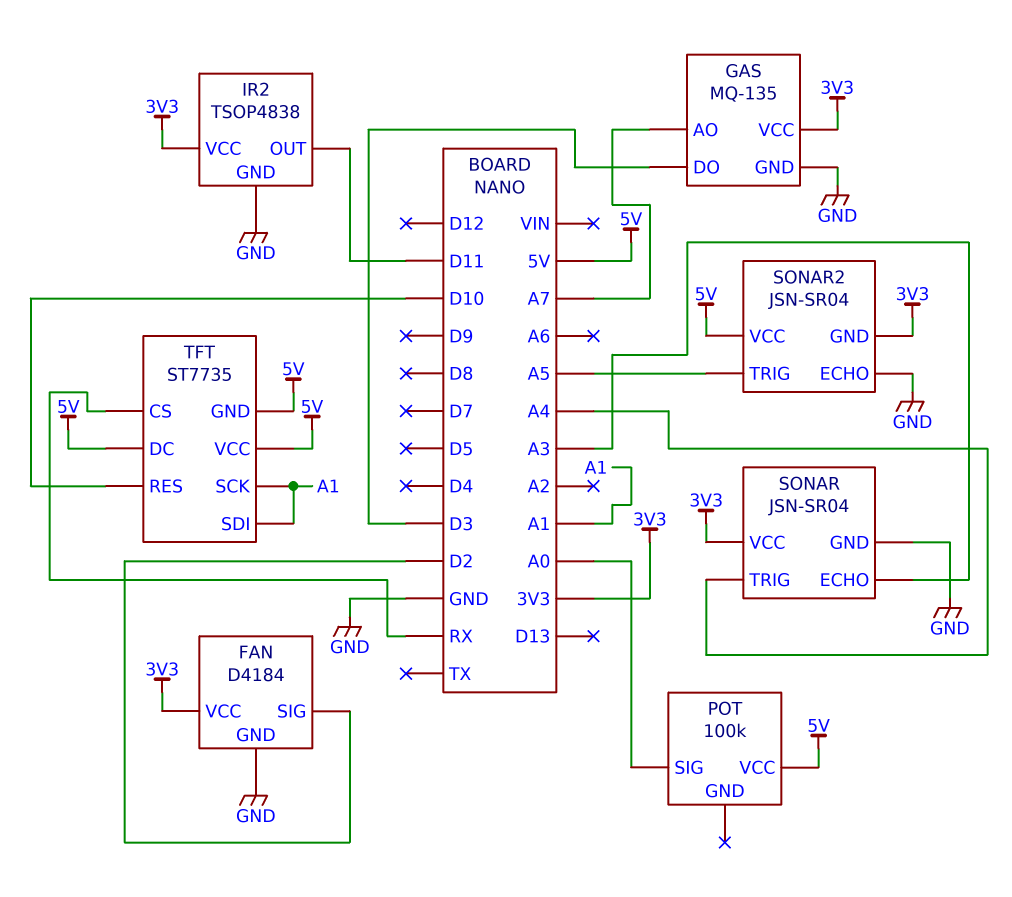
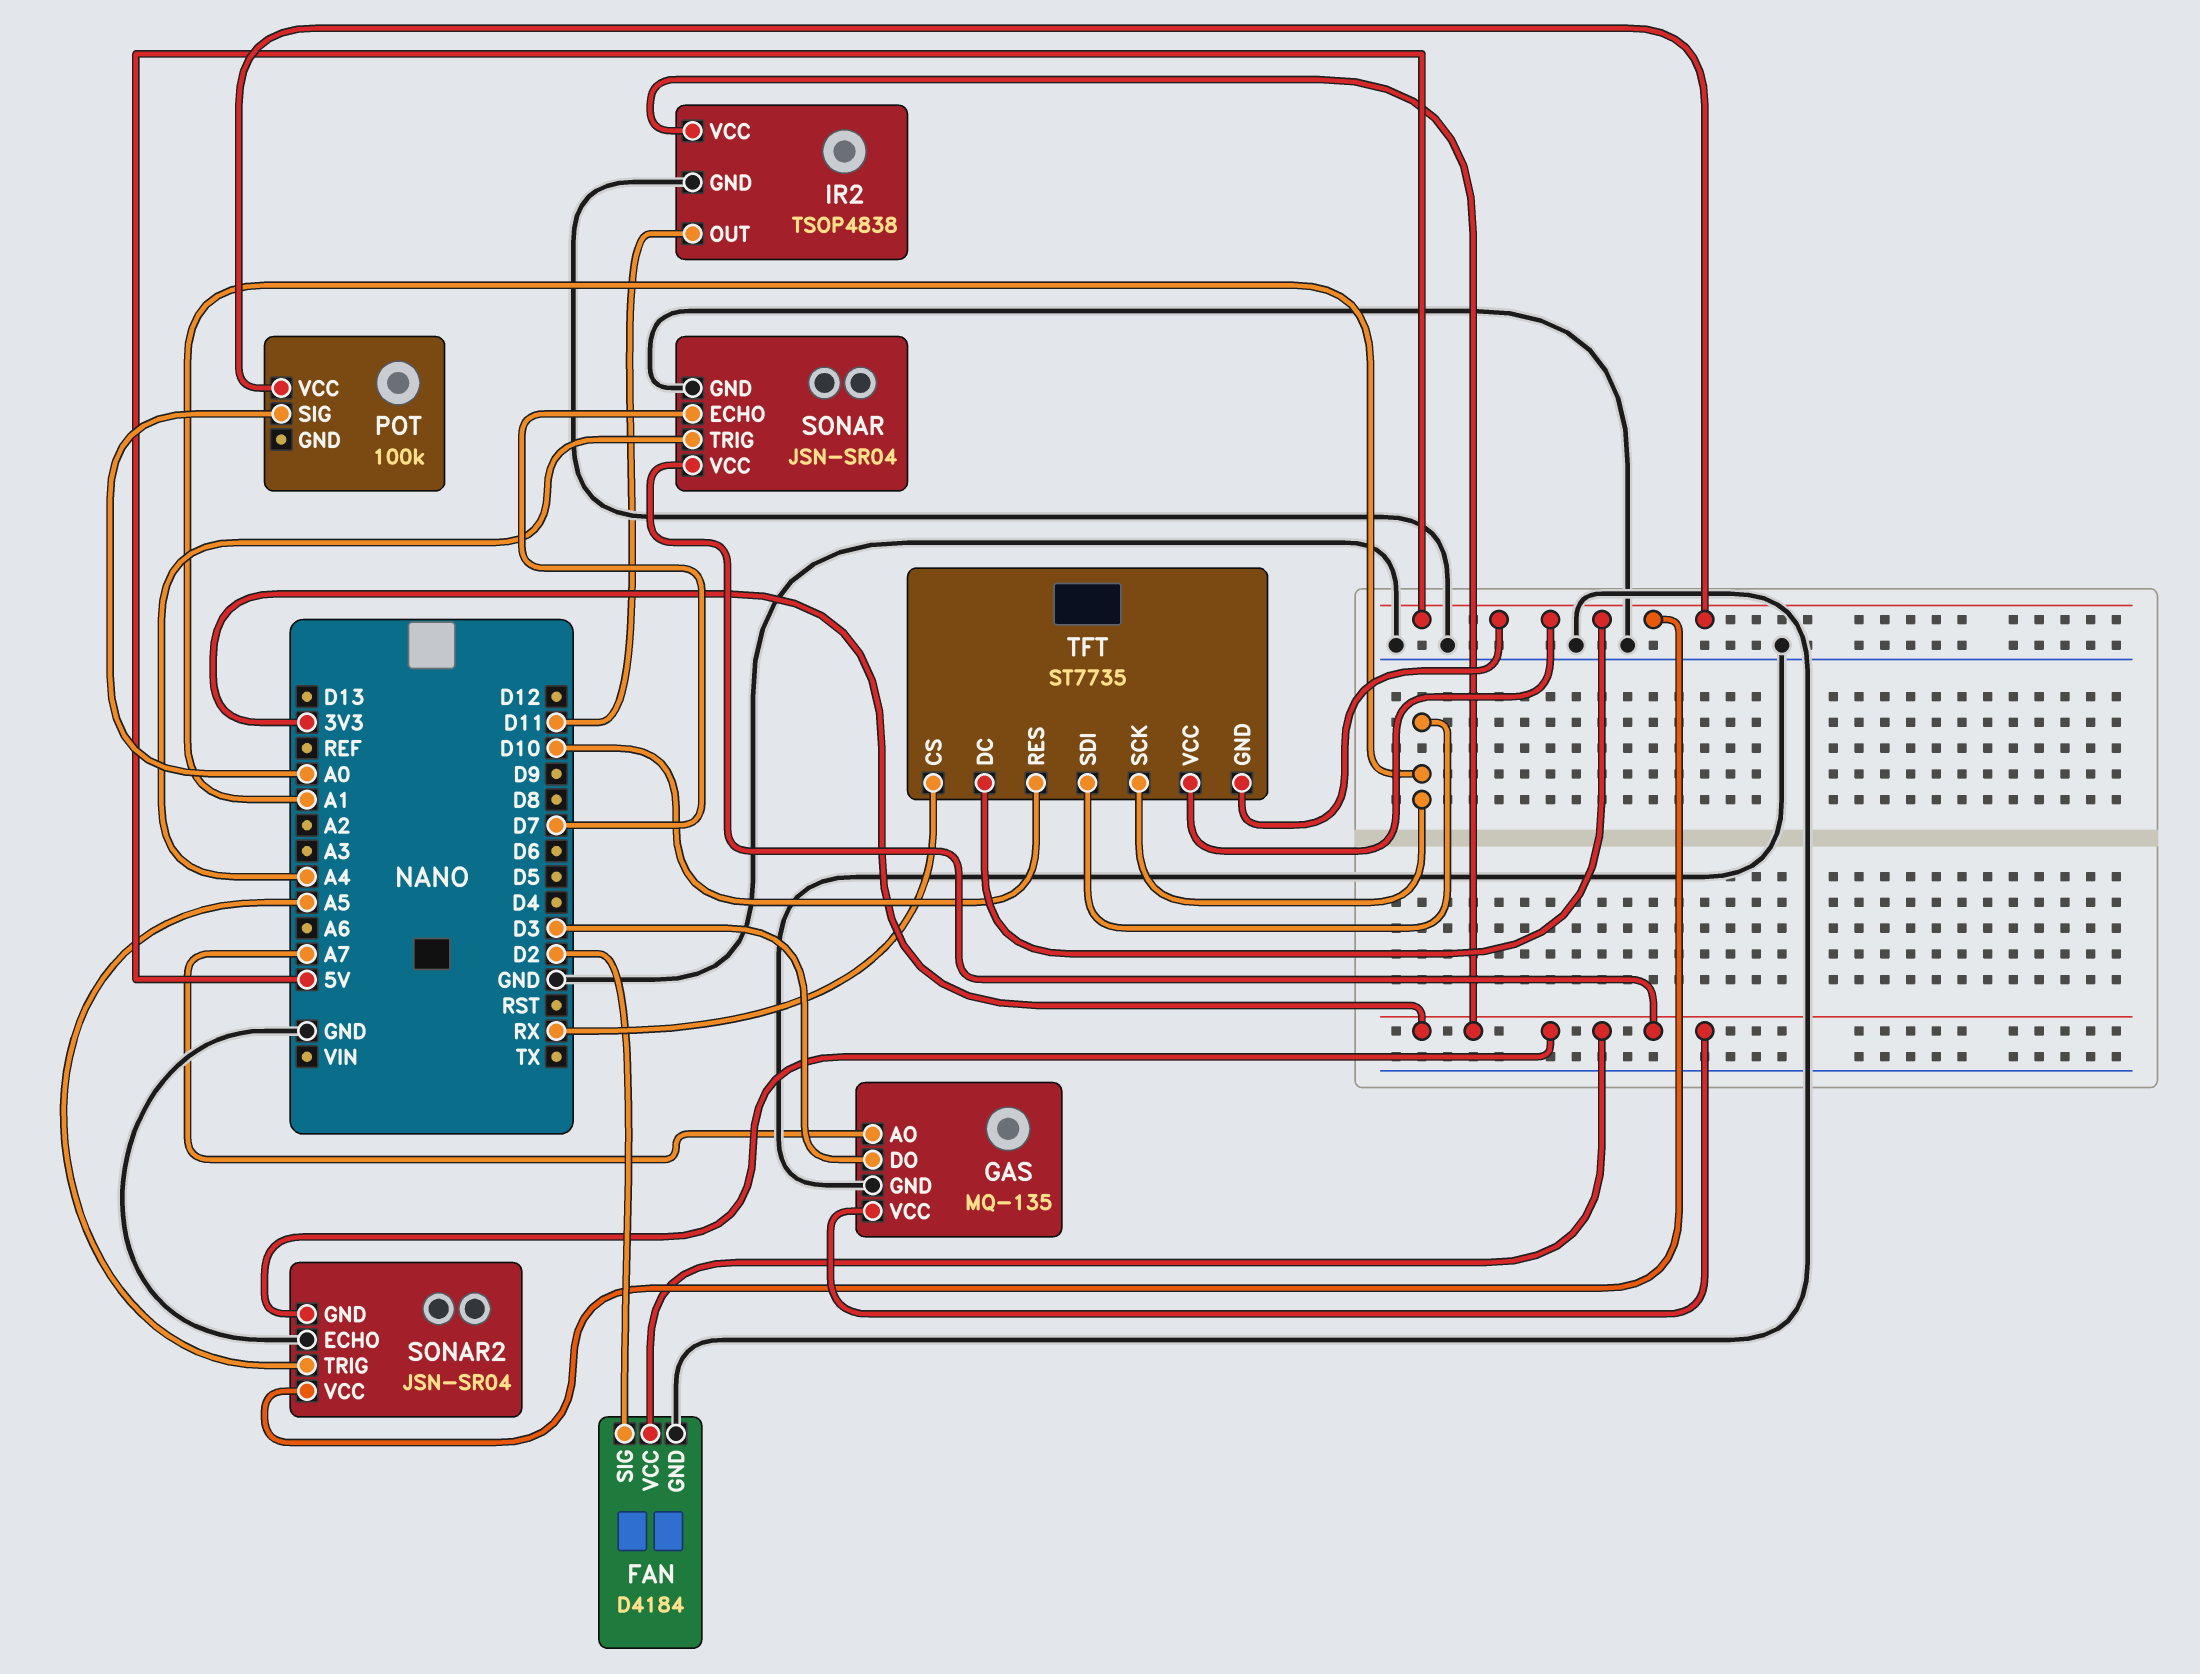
SONAR pin ECHO: A3 -> D7

